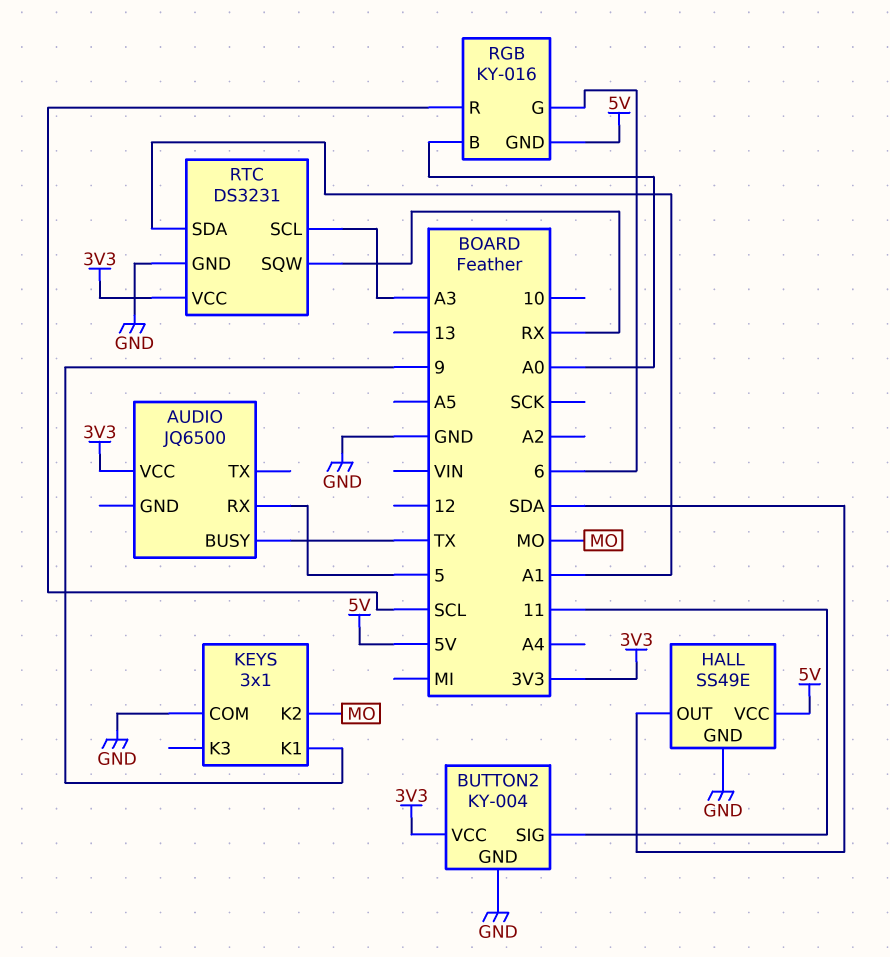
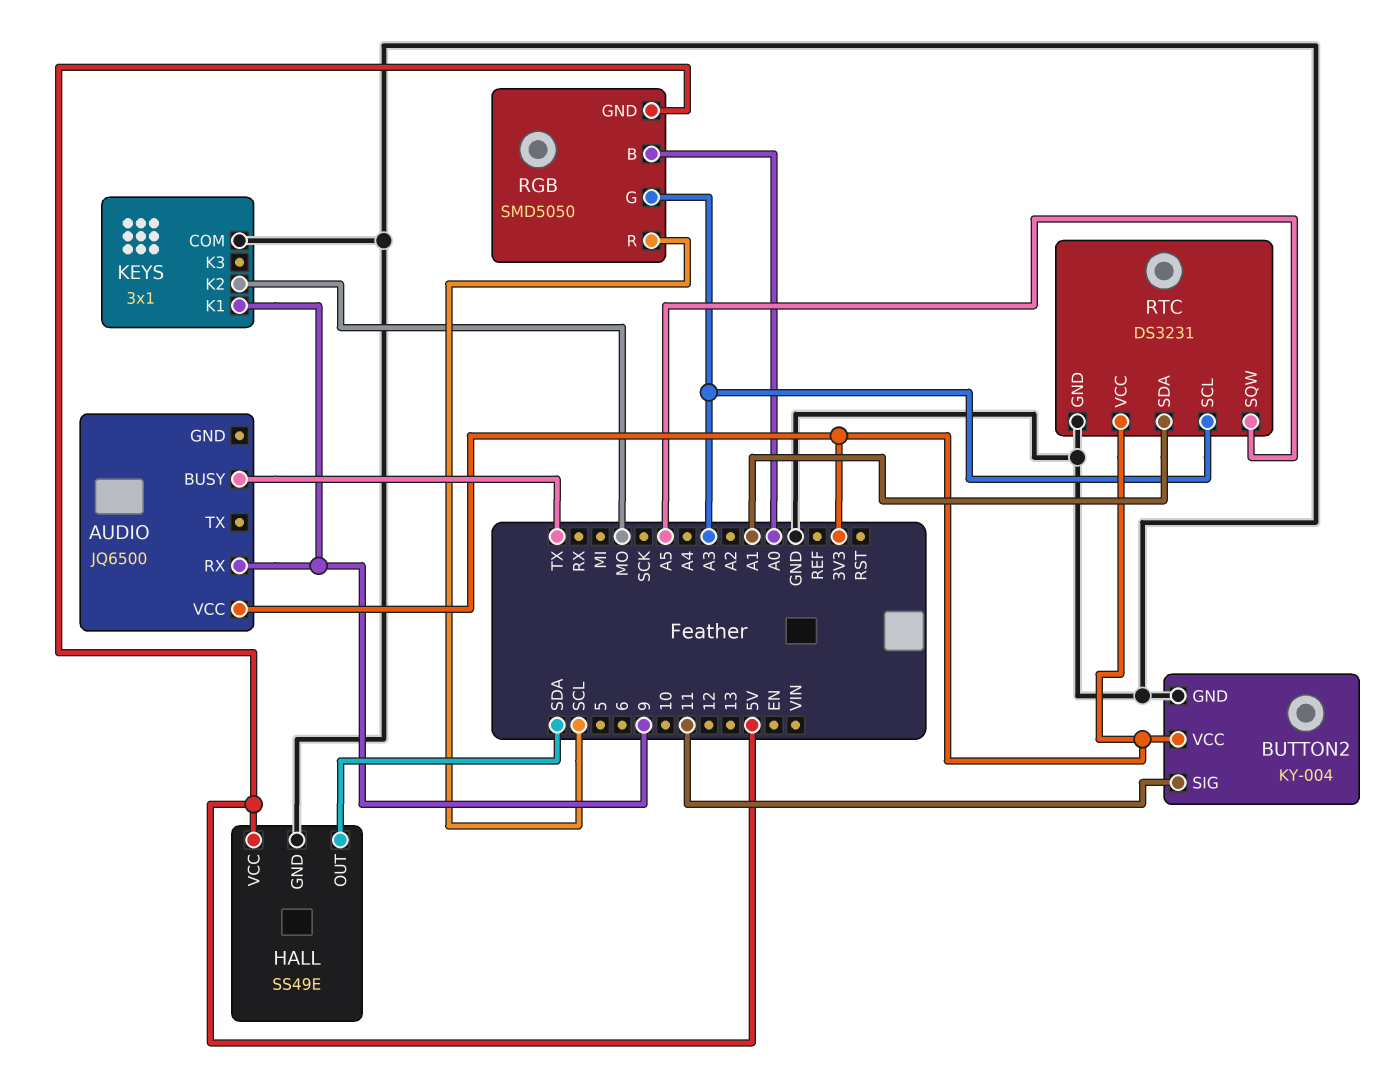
AUDIO pin RX: 5 -> 9
RGB: KY-016 -> SMD5050
RGB pin G: 6 -> A3
RTC pin SQW: RX -> A5

